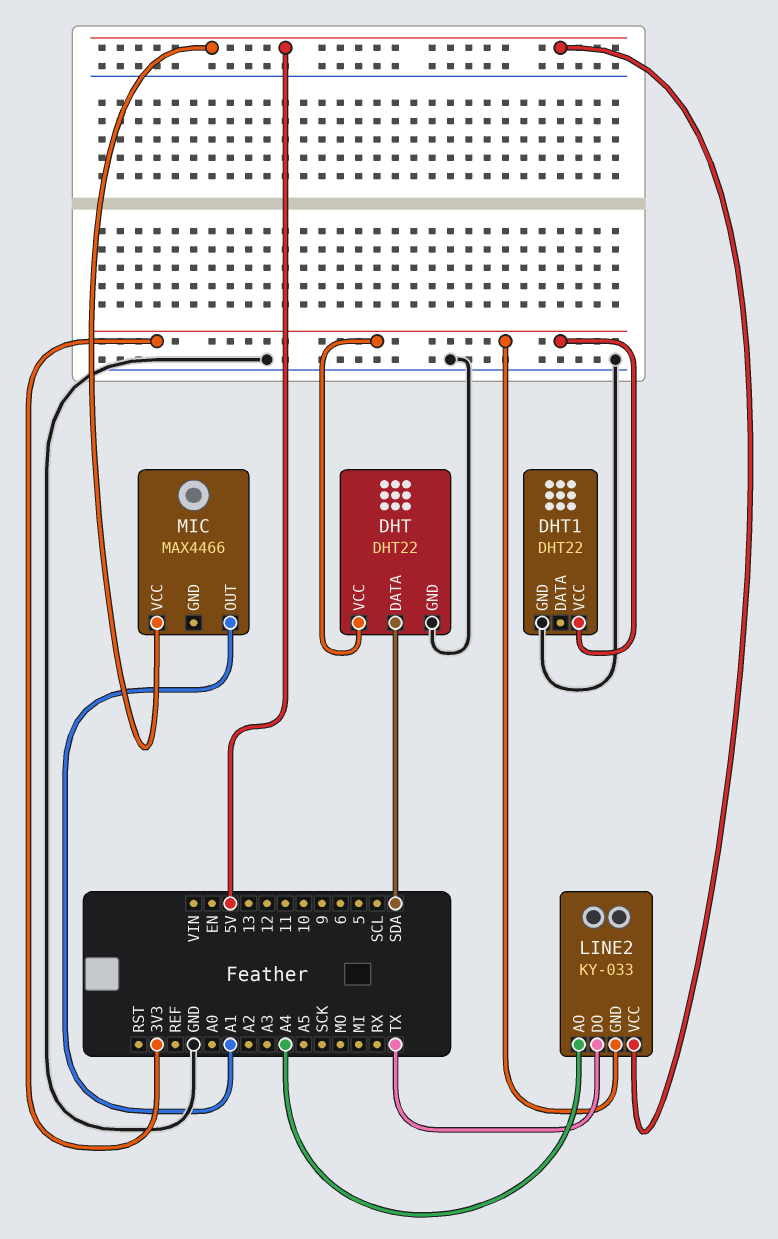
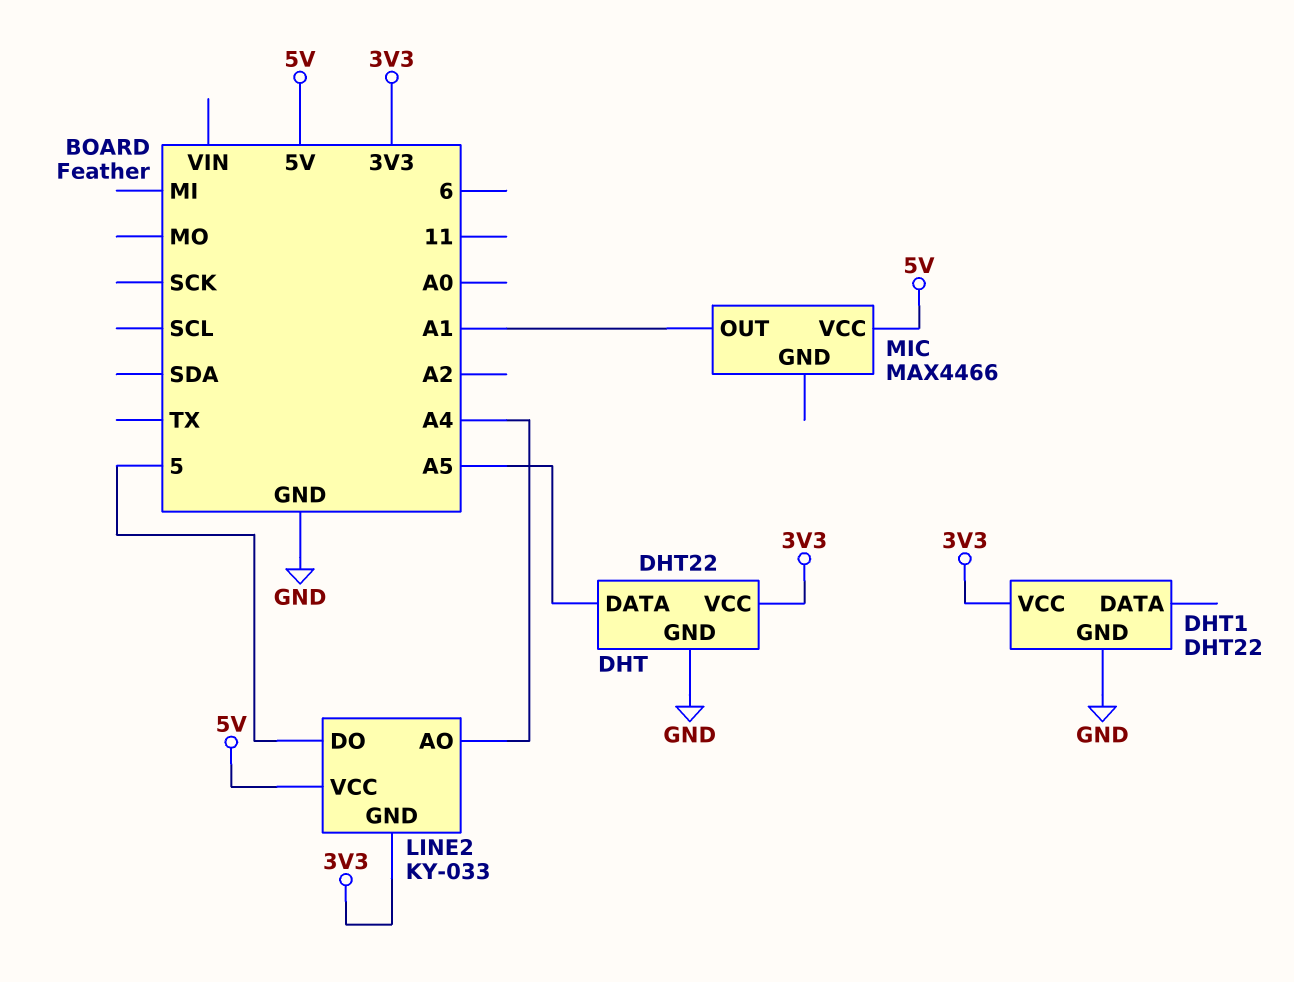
DHT pin DATA: SDA -> A5
LINE2 pin DO: TX -> 5

